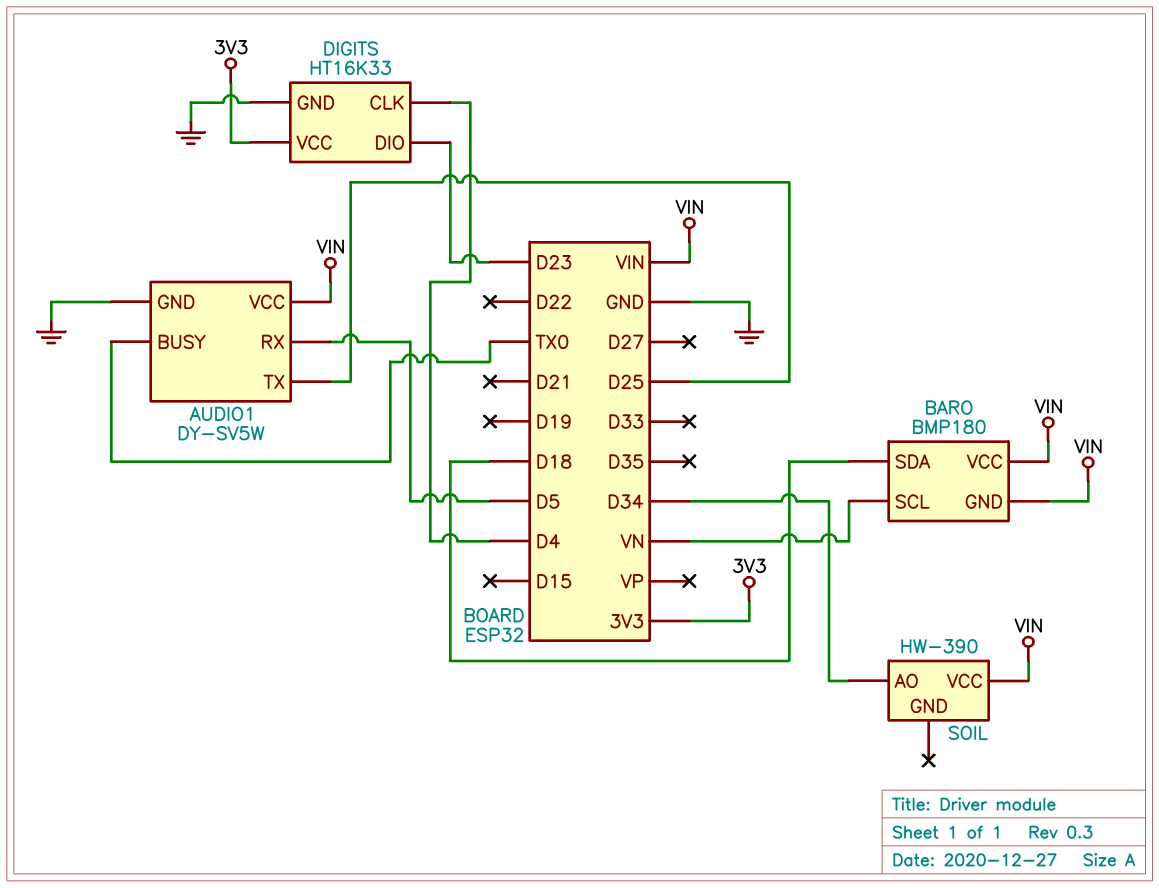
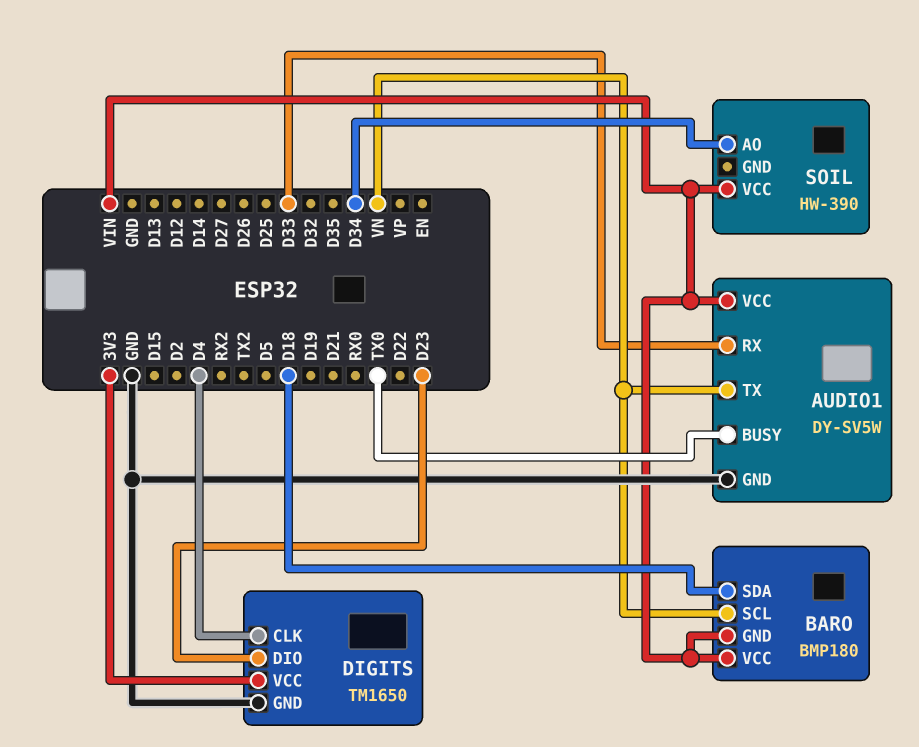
AUDIO1 pin RX: D5 -> D33
AUDIO1 pin TX: D25 -> VN
DIGITS: HT16K33 -> TM1650

